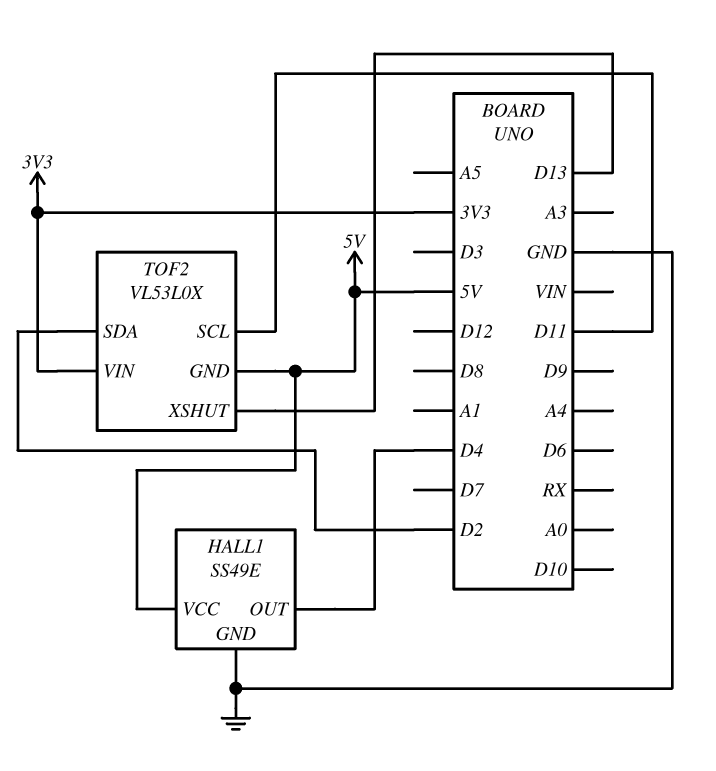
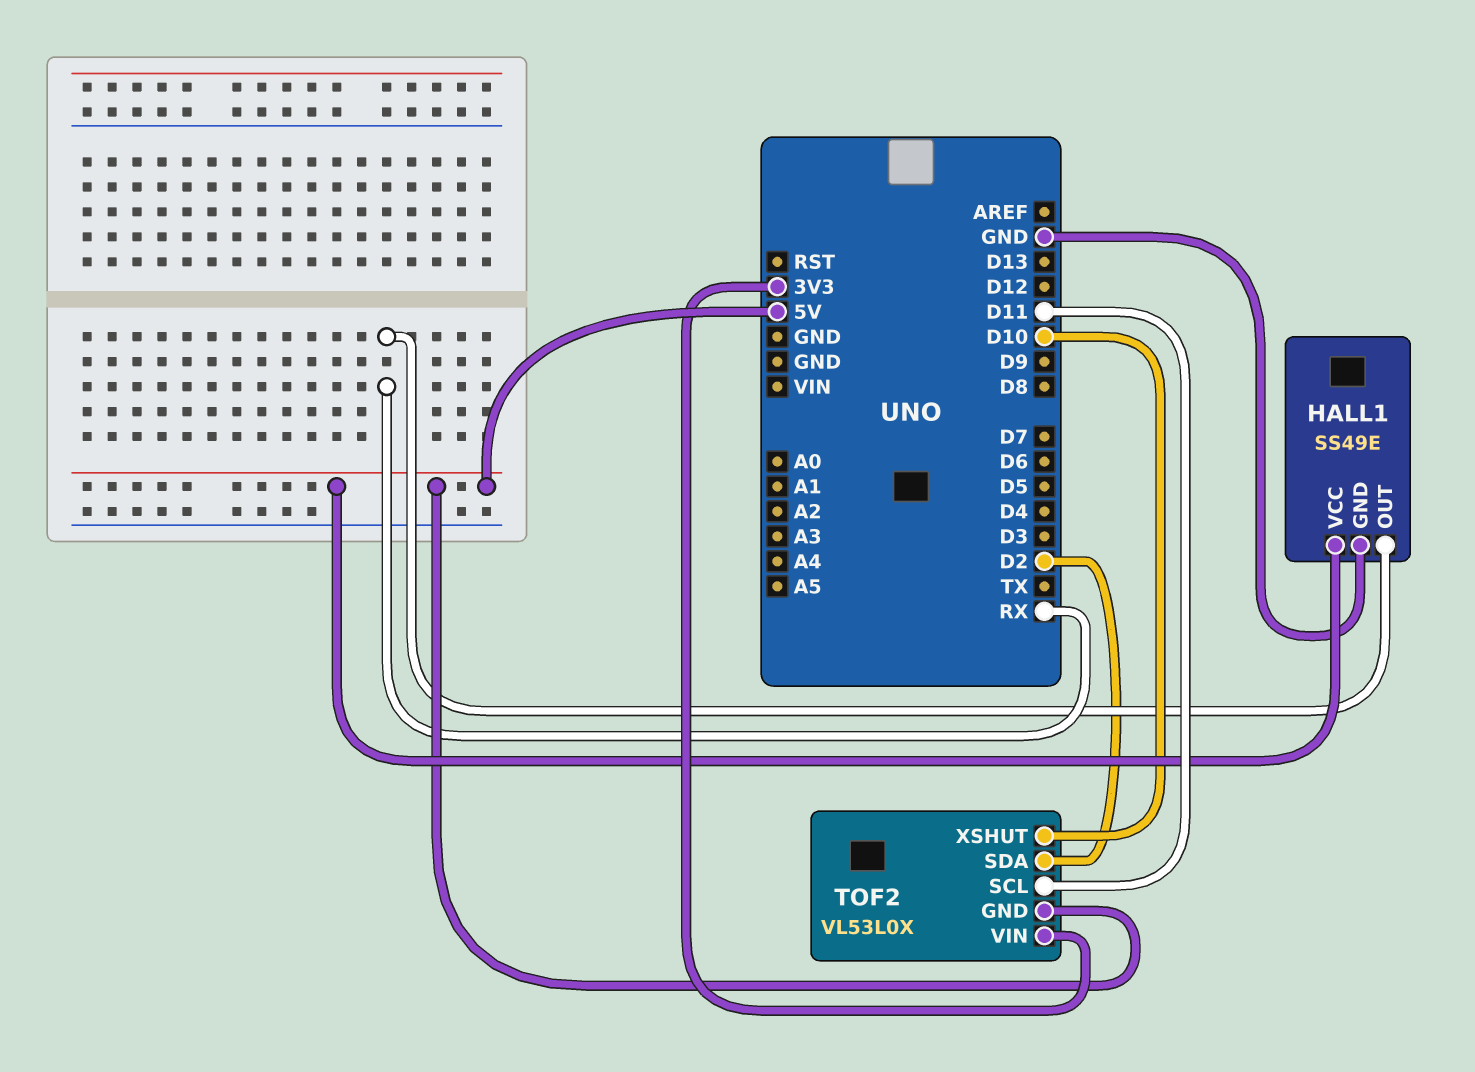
HALL1 pin OUT: D4 -> RX
TOF2 pin XSHUT: D13 -> D10

